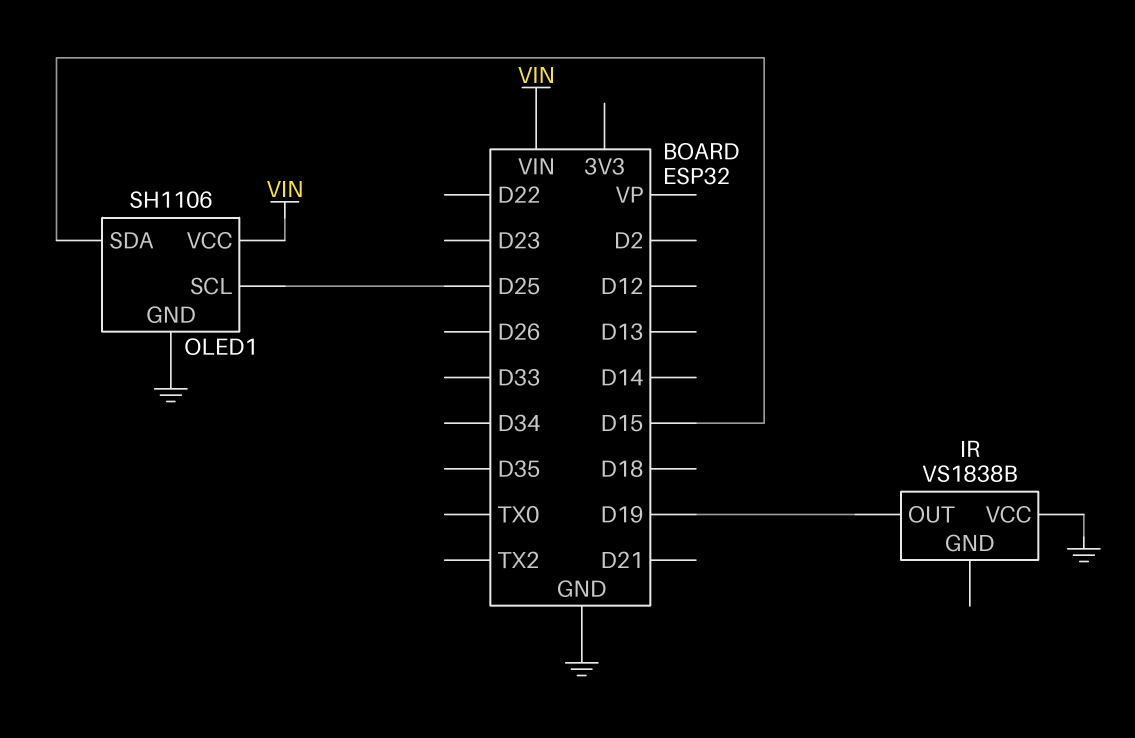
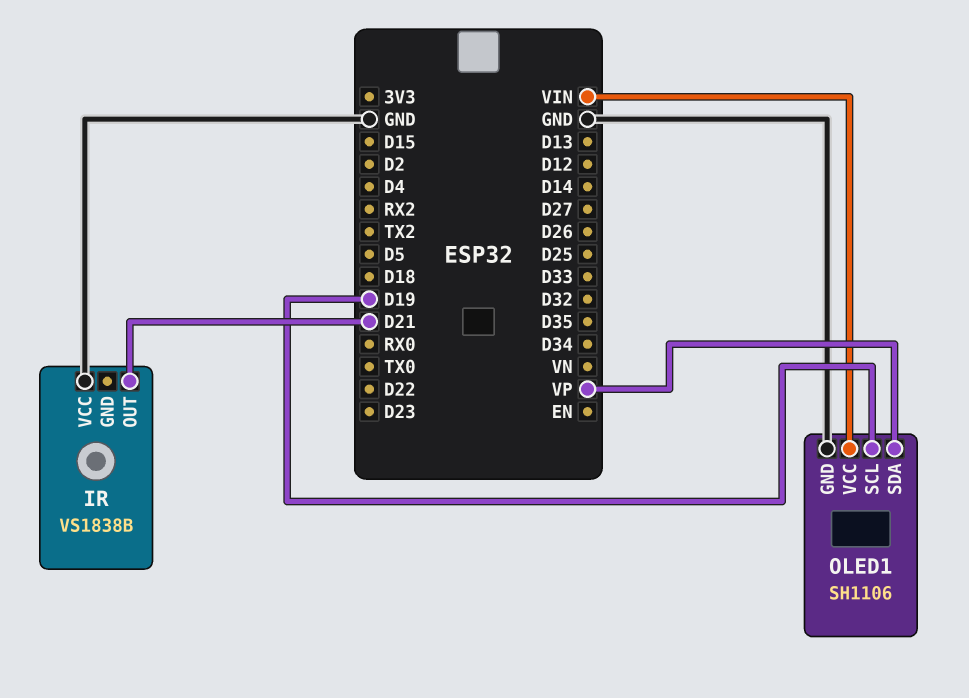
IR pin OUT: D19 -> D21
OLED1 pin SCL: D25 -> D19
OLED1 pin SDA: D15 -> VP

